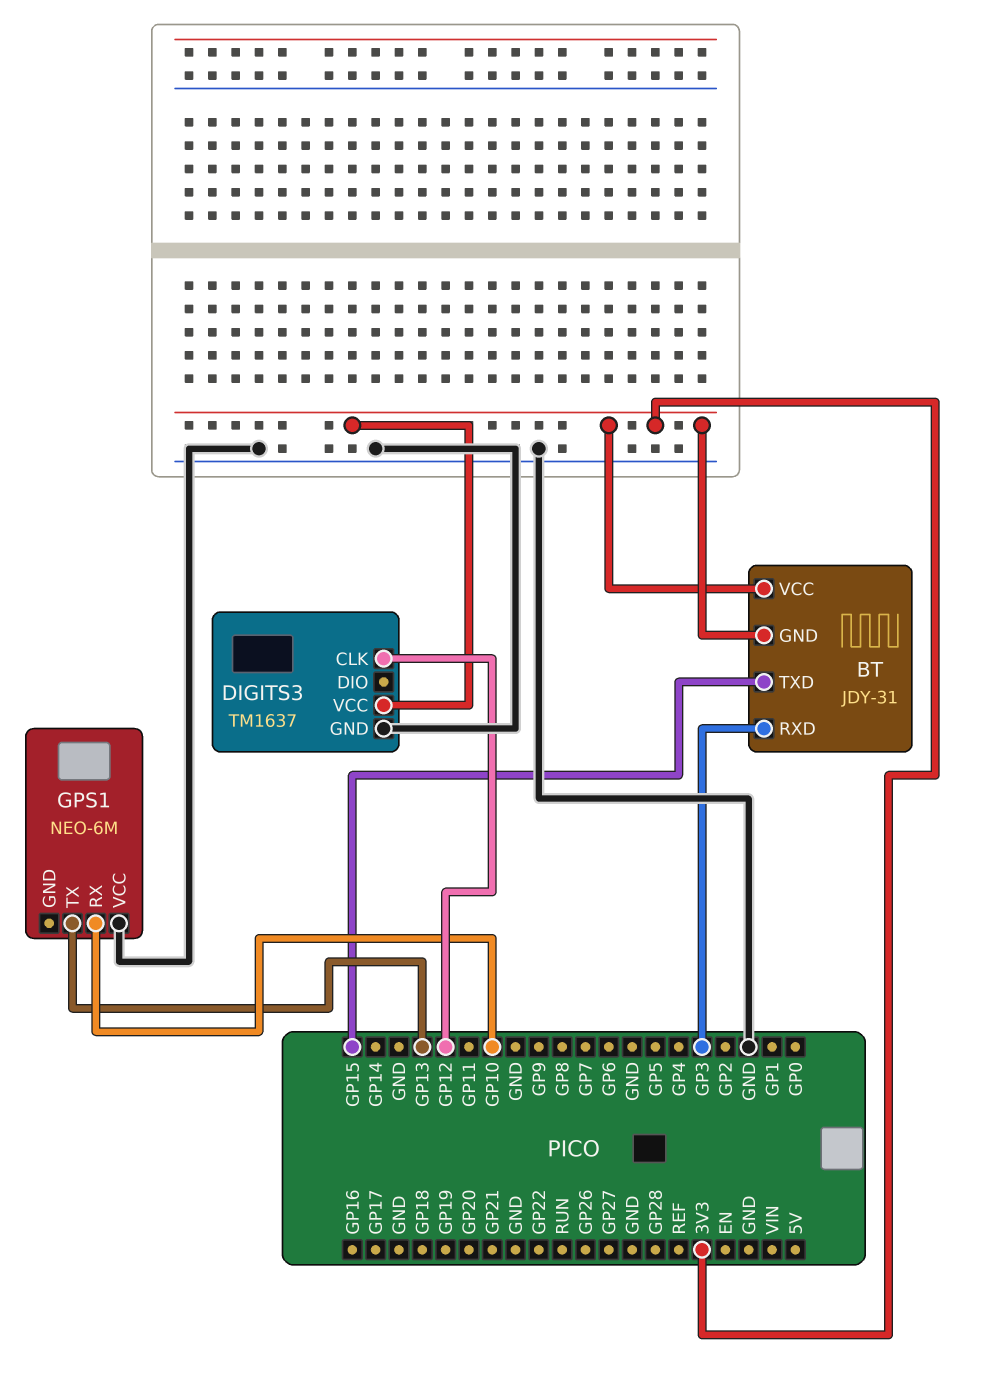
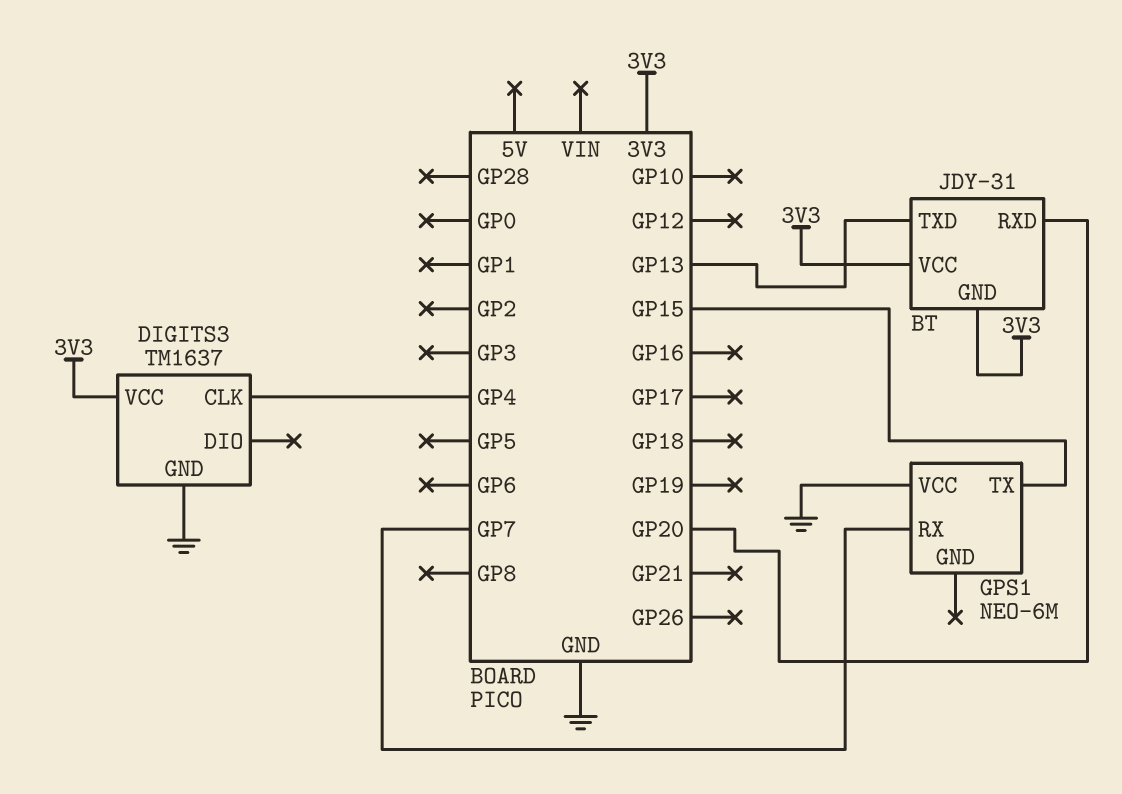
BT pin RXD: GP3 -> GP20
BT pin TXD: GP15 -> GP13
DIGITS3 pin CLK: GP12 -> GP4
GPS1 pin RX: GP10 -> GP7
GPS1 pin TX: GP13 -> GP15

